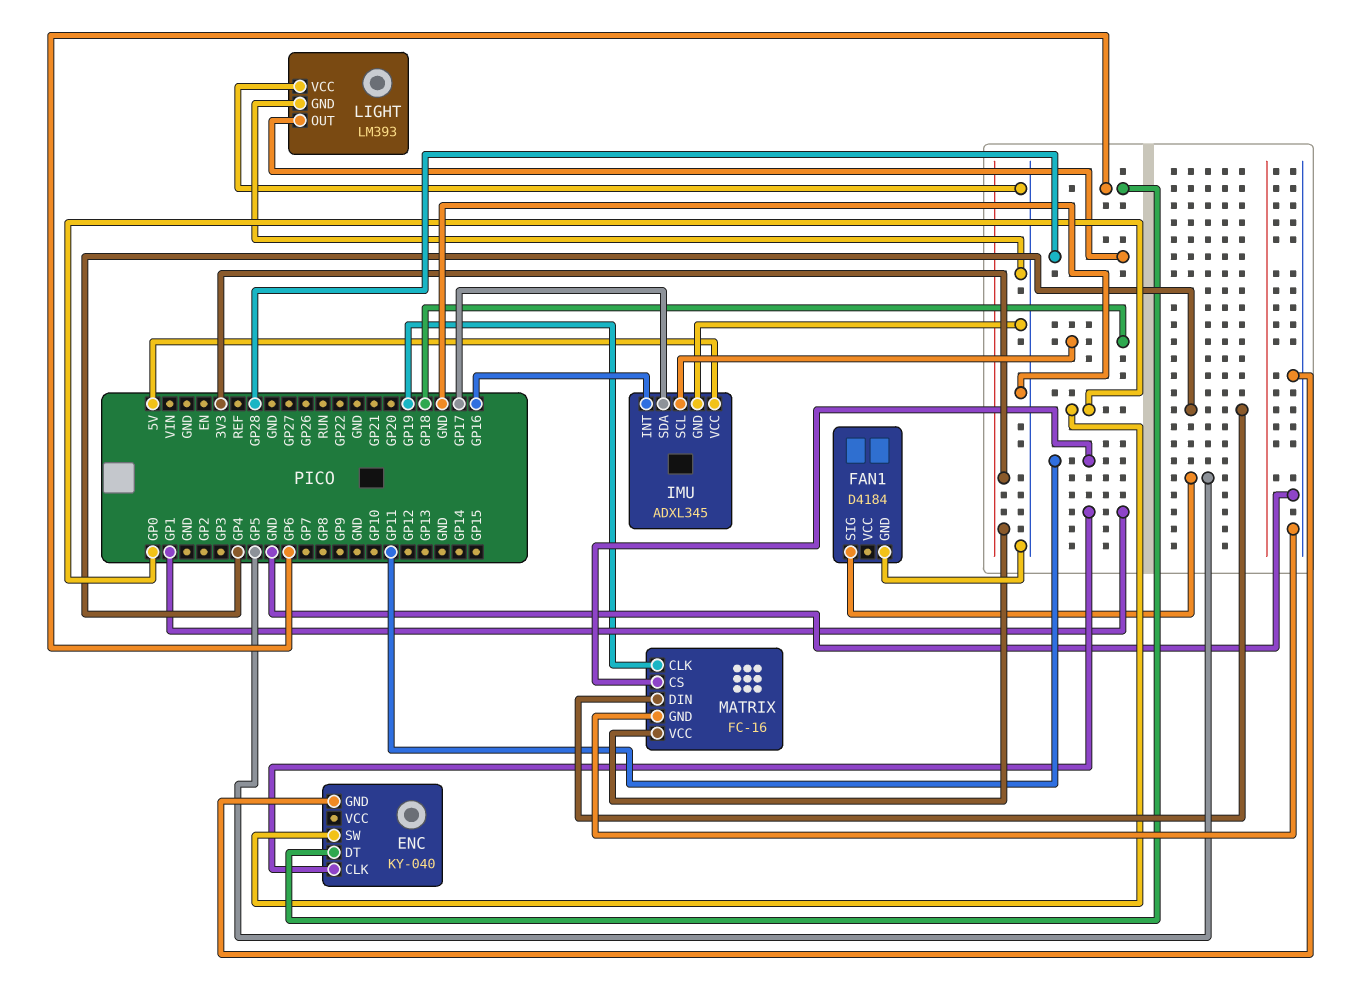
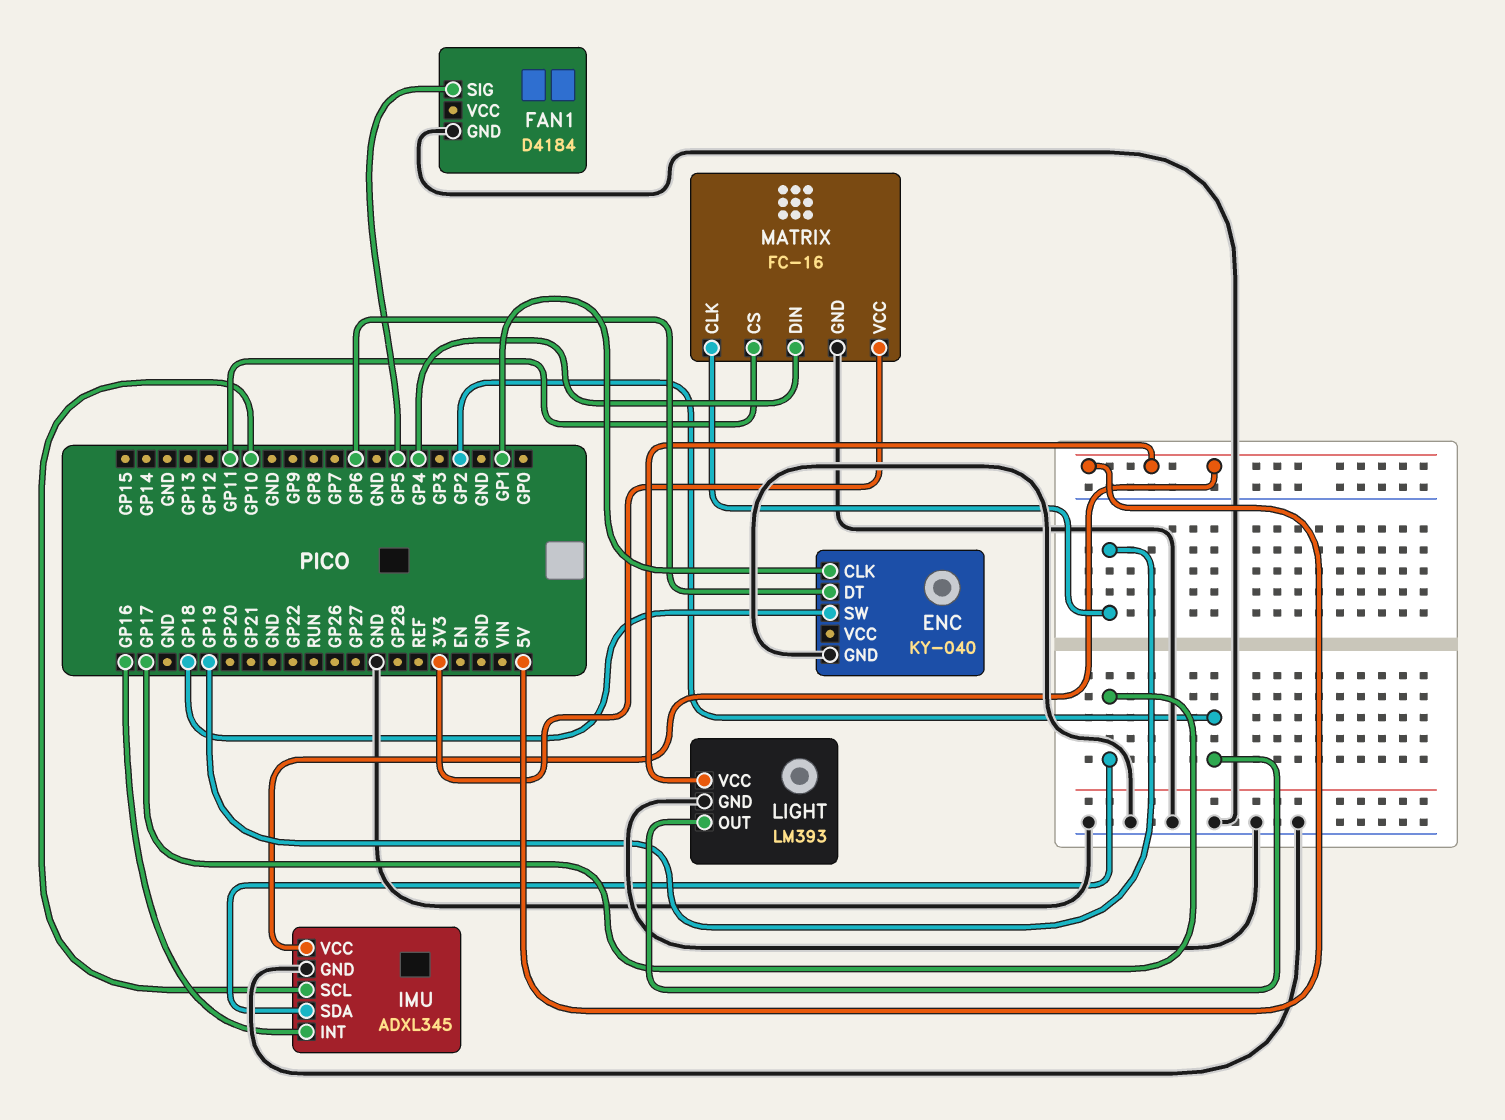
ENC pin SW: GP0 -> GP18
IMU pin SCL: GP18 -> GP10
LIGHT pin OUT: GP28 -> GP2
LIGHT pin VCC: GND -> 5V

